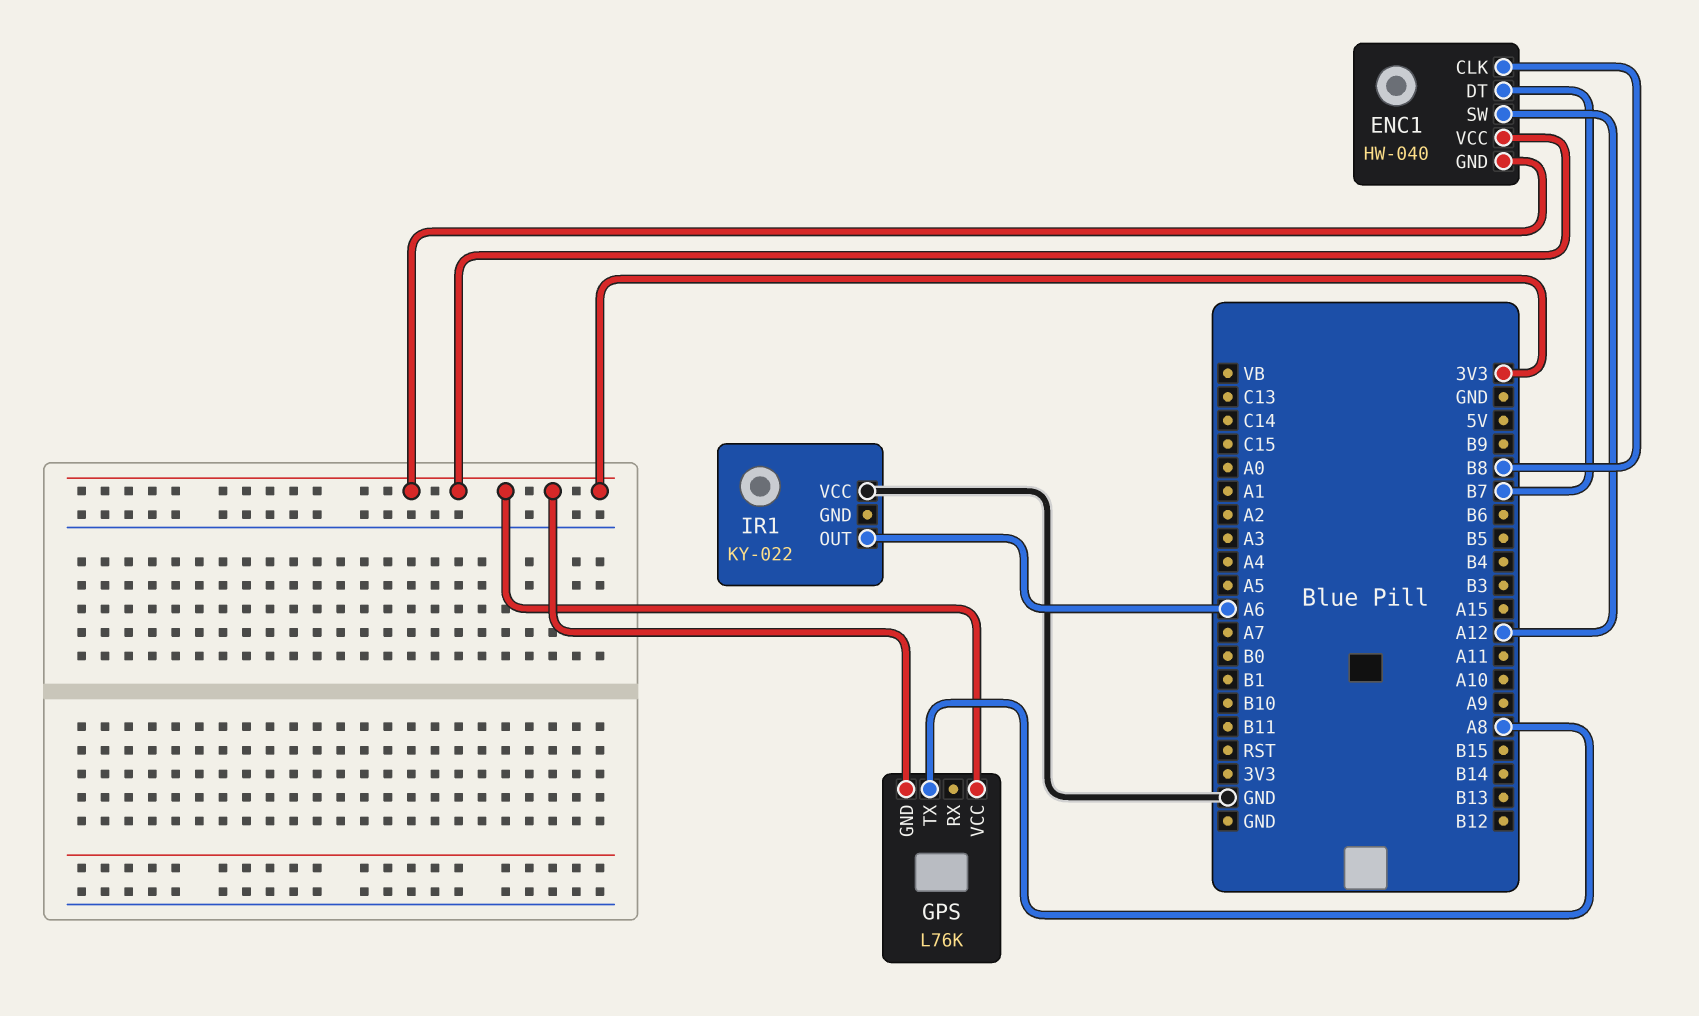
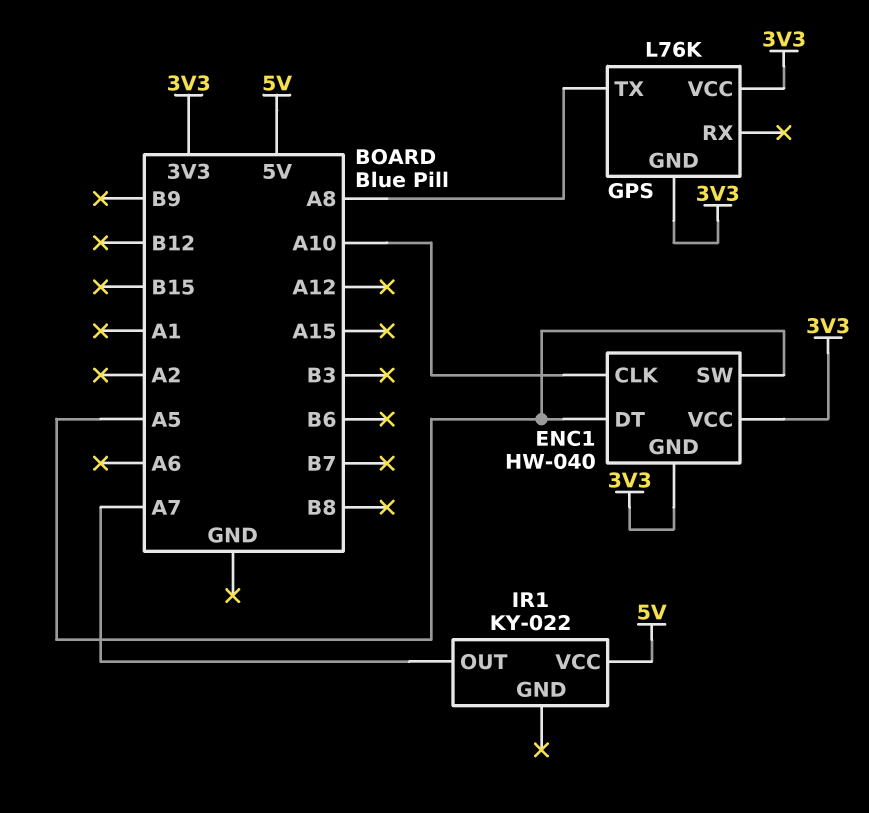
ENC1 pin CLK: B8 -> A10
ENC1 pin DT: B7 -> A5
ENC1 pin SW: A12 -> A5
IR1 pin OUT: A6 -> A7
IR1 pin VCC: GND -> 5V

